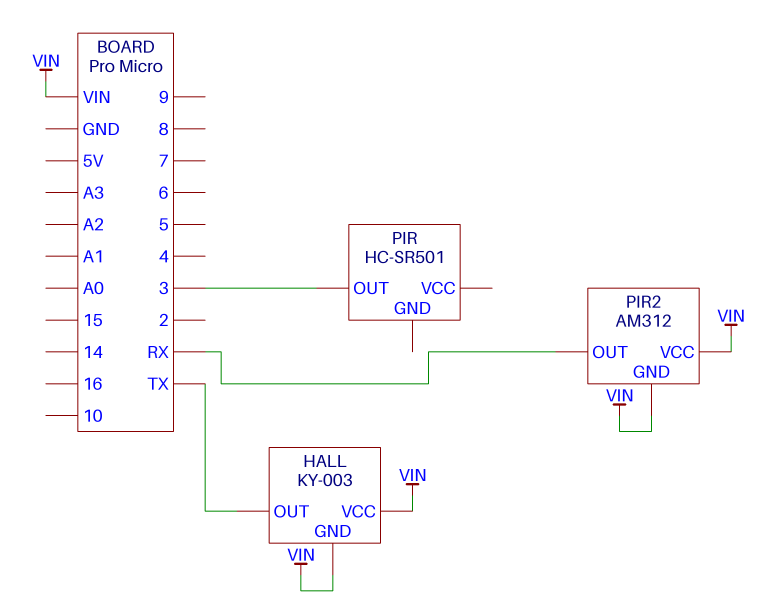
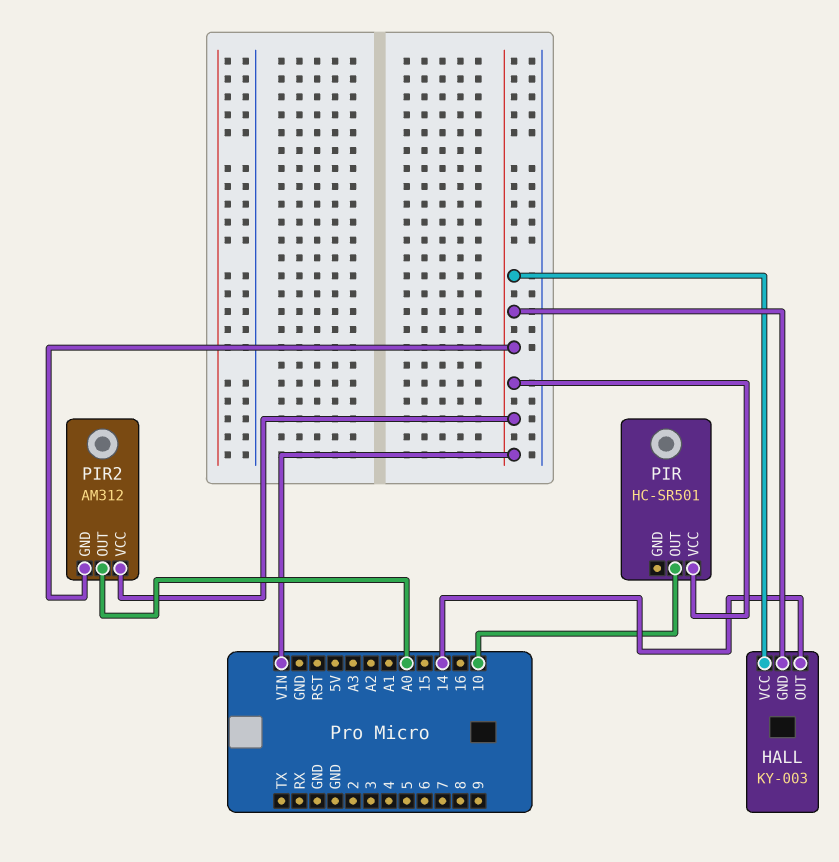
HALL pin OUT: TX -> 14
PIR pin OUT: 3 -> 10
PIR pin VCC: none -> VIN
PIR2 pin OUT: RX -> A0

